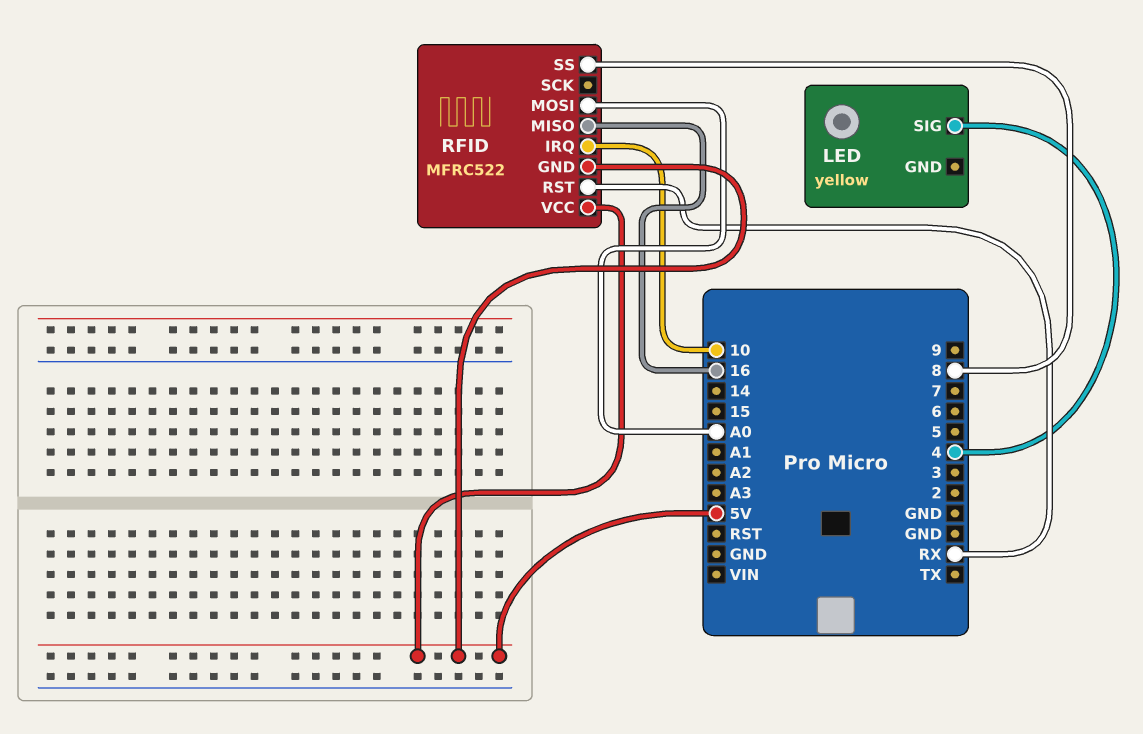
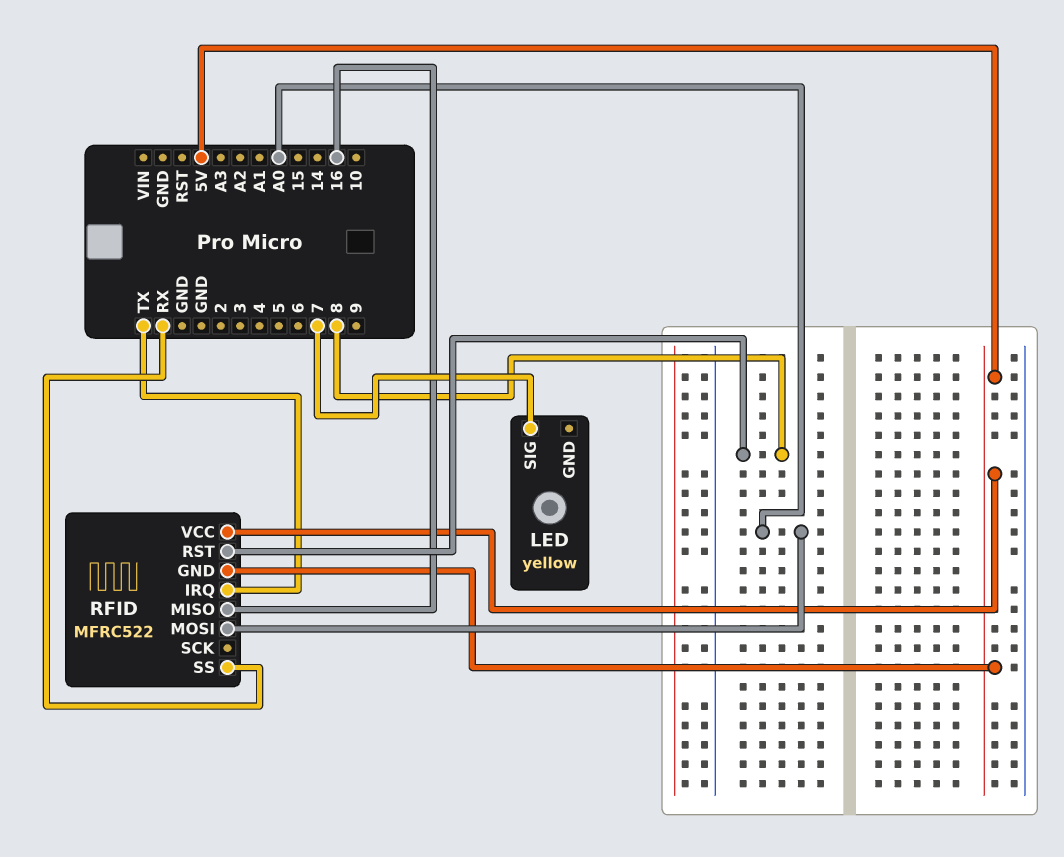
LED pin SIG: 4 -> 7
RFID pin IRQ: 10 -> TX
RFID pin RST: RX -> 8
RFID pin SS: 8 -> RX

